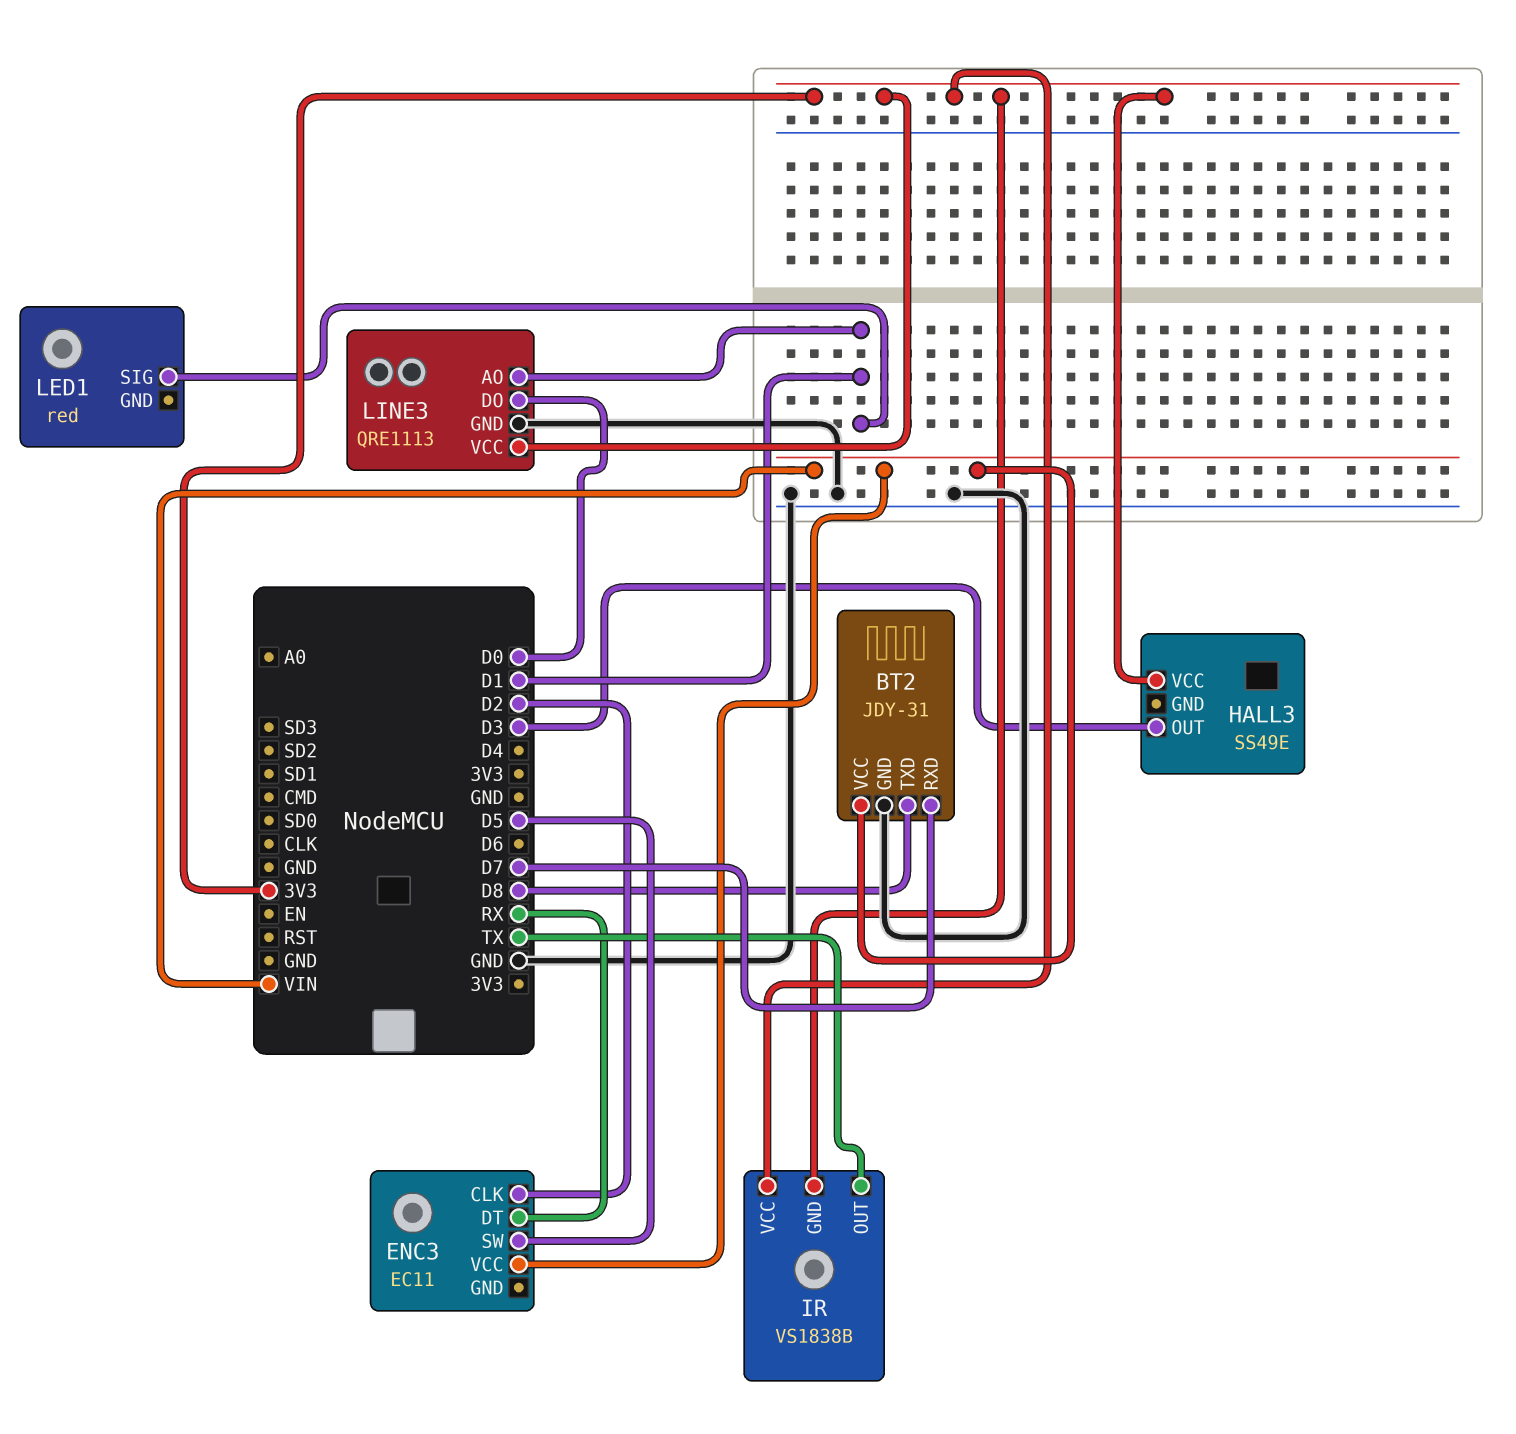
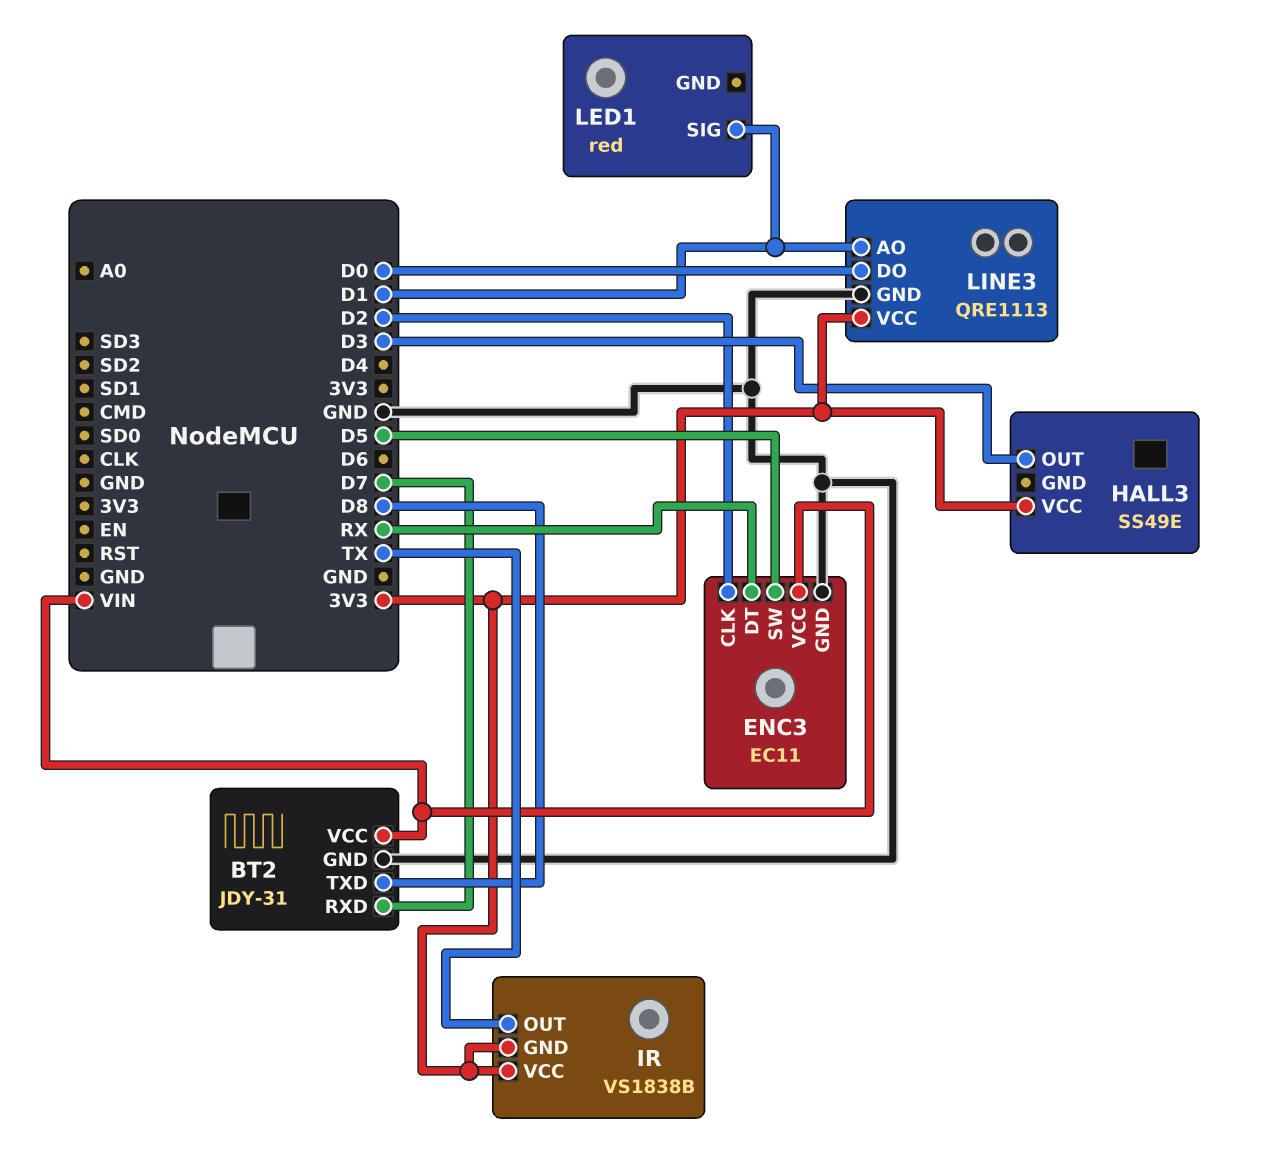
ENC3 pin GND: none -> GND

